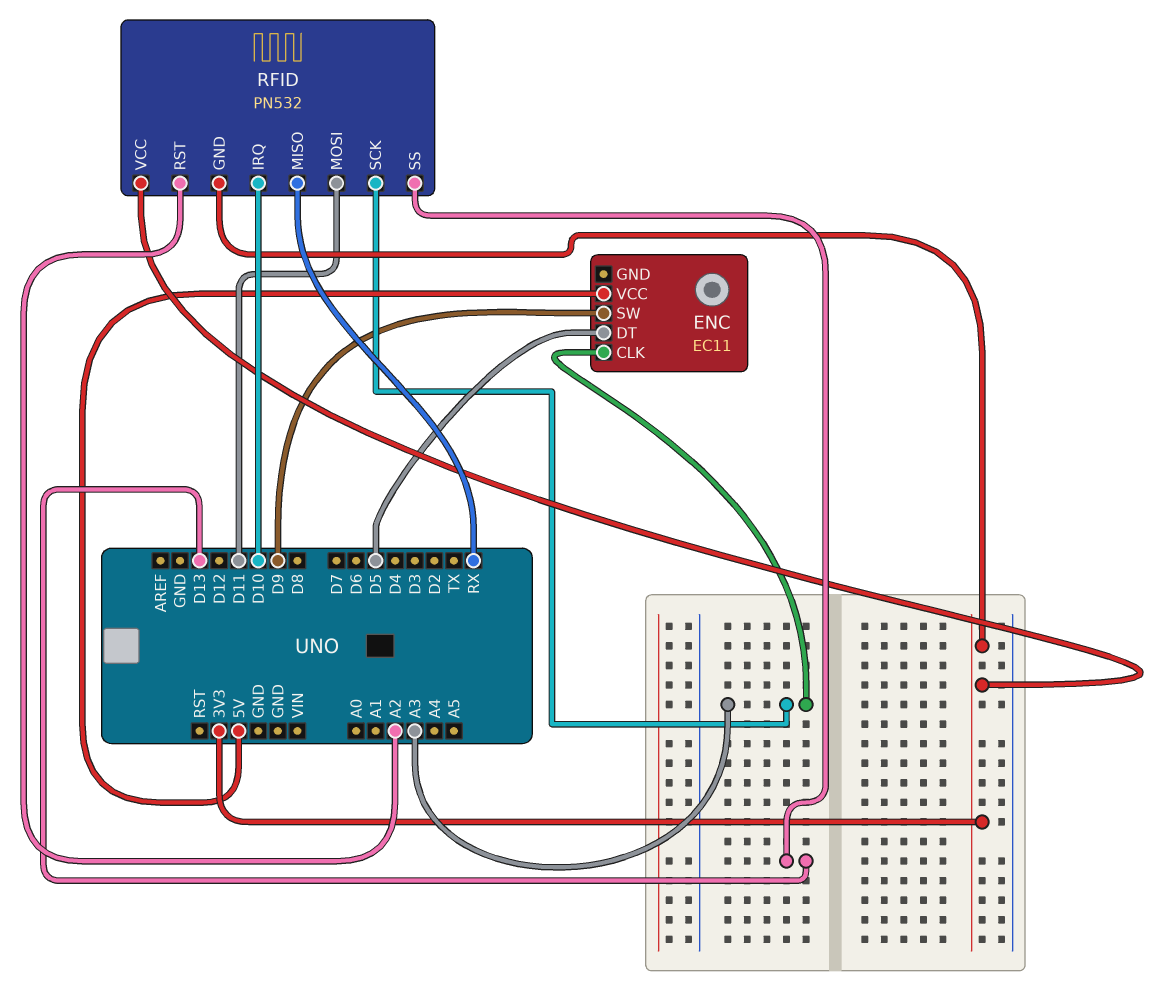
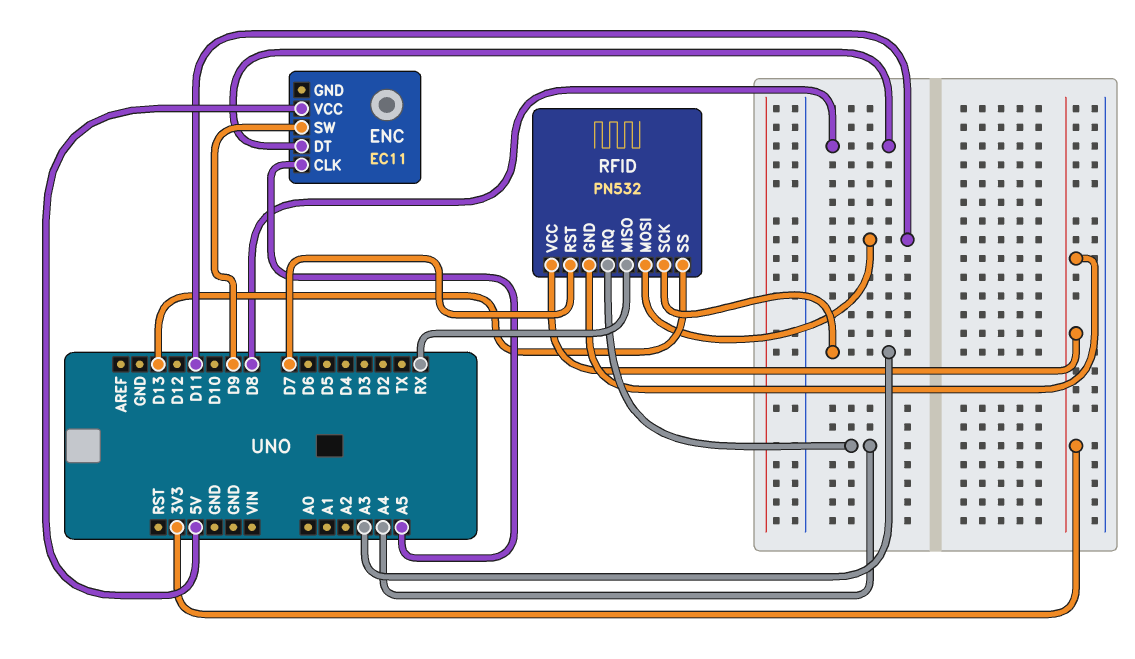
ENC pin CLK: A3 -> A5
ENC pin DT: D5 -> D8
RFID pin IRQ: D10 -> A4
RFID pin RST: A2 -> D7

